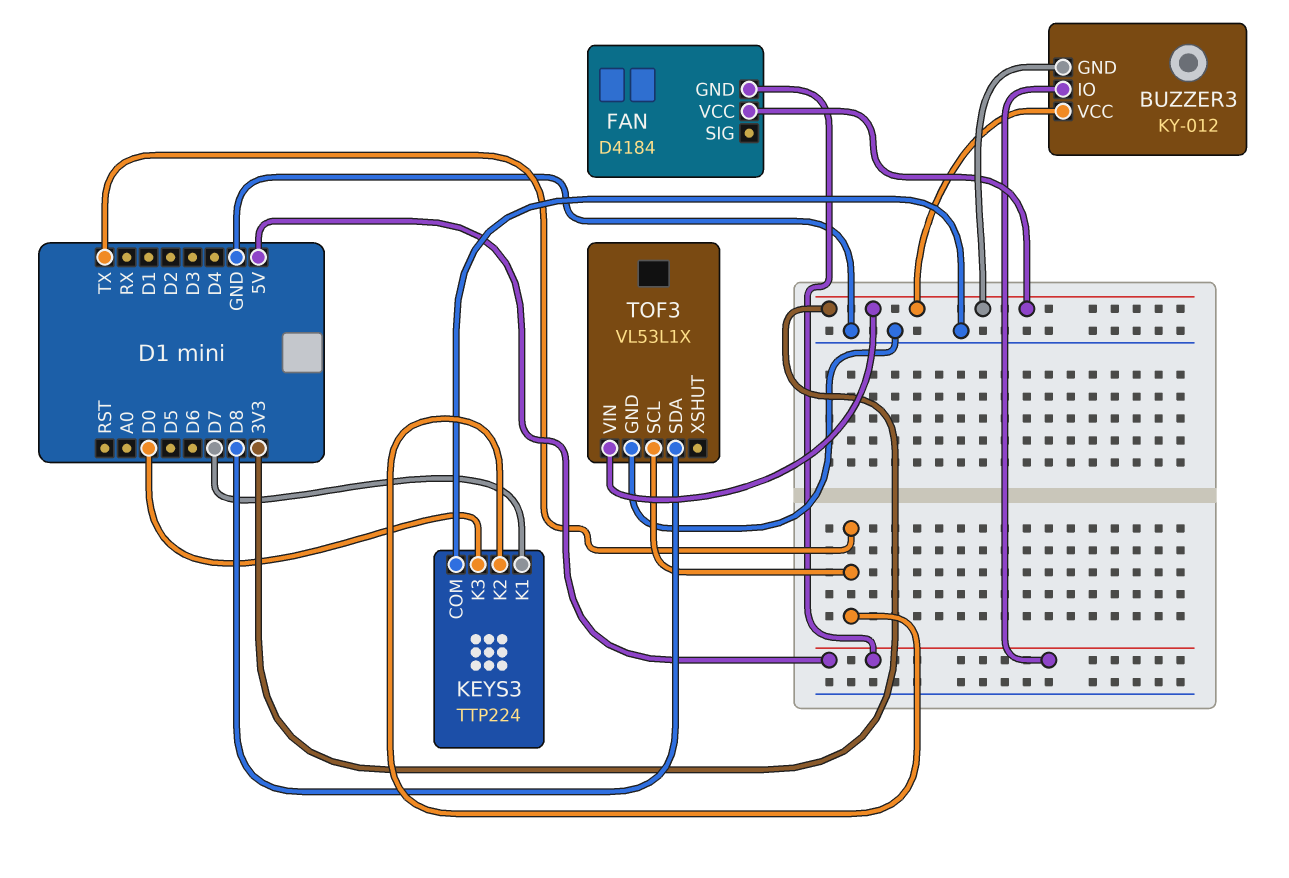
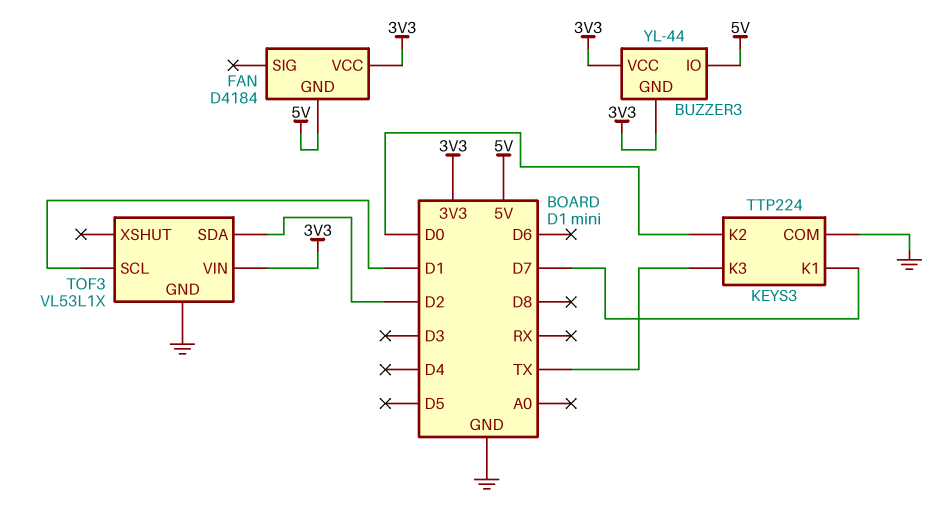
BUZZER3: KY-012 -> YL-44
KEYS3 pin K2: TX -> D0
KEYS3 pin K3: D0 -> TX
TOF3 pin SCL: TX -> D1
TOF3 pin SDA: D8 -> D2

